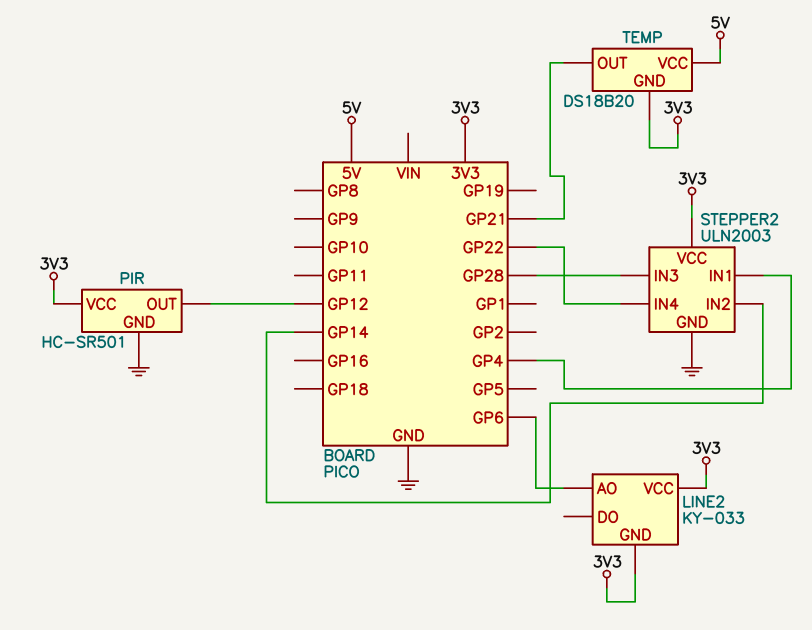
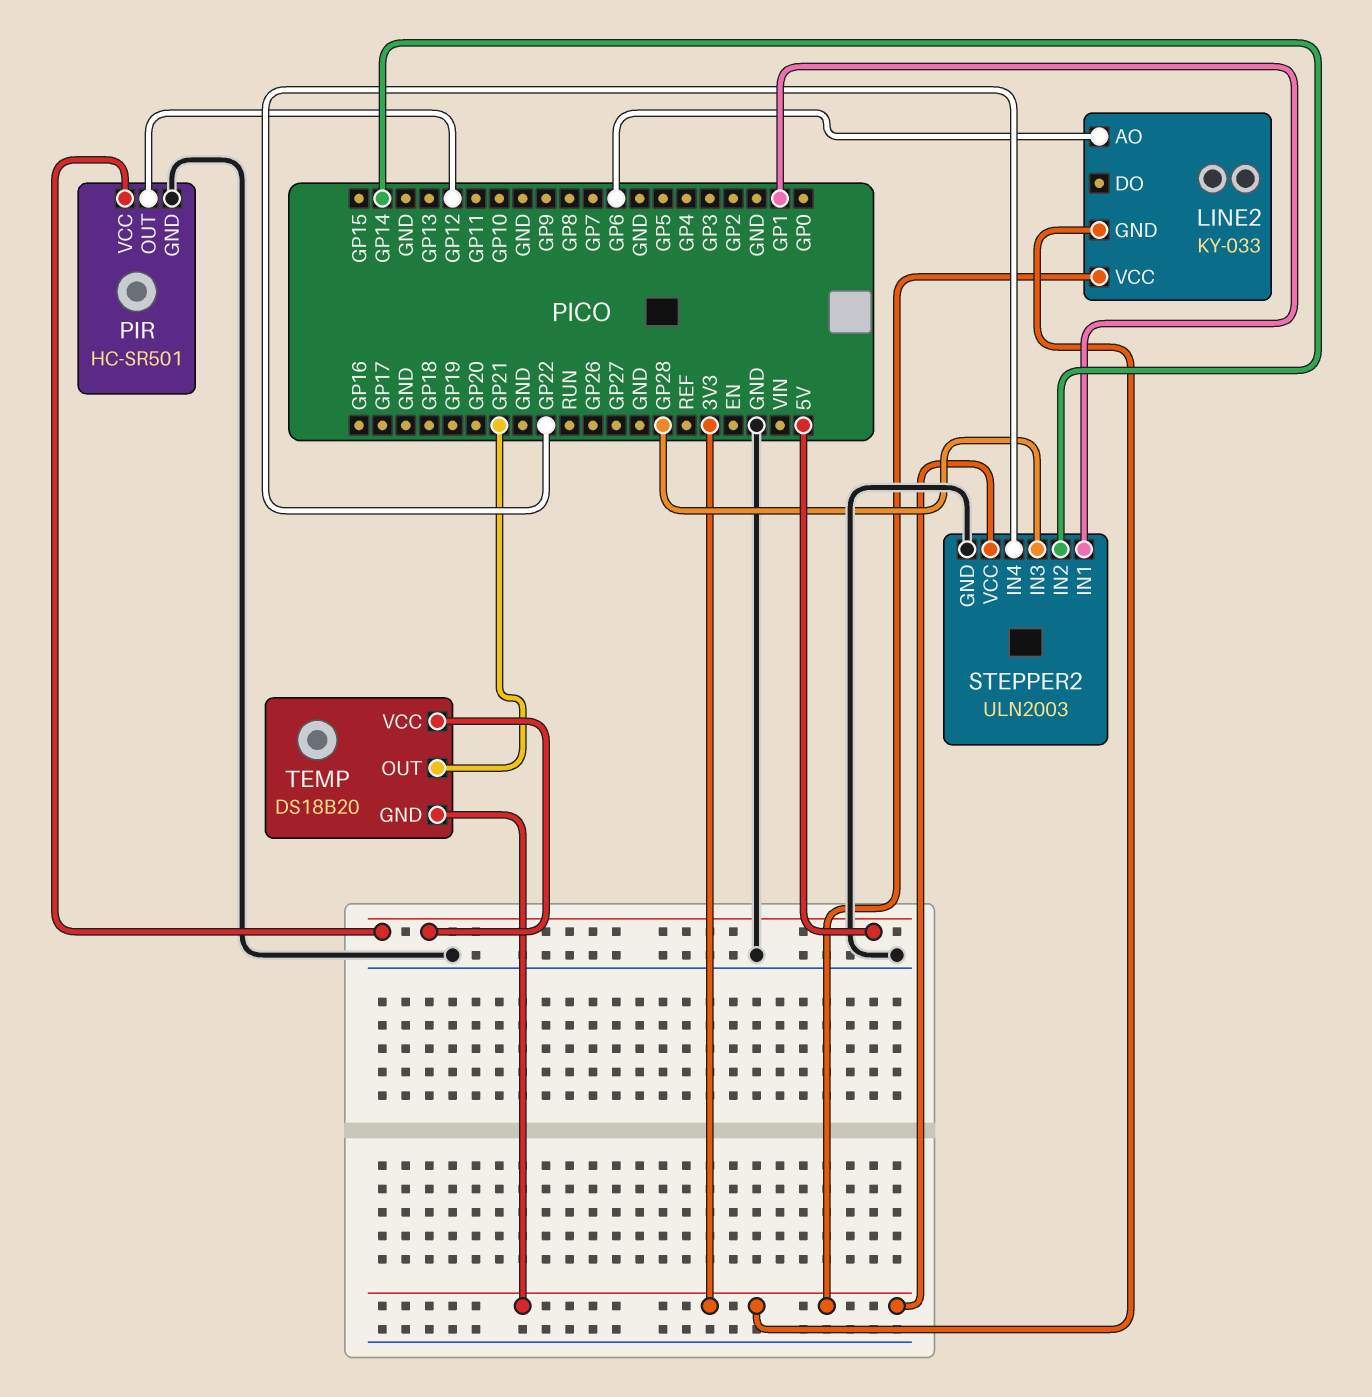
PIR pin VCC: 3V3 -> 5V
STEPPER2 pin IN1: GP4 -> GP1

